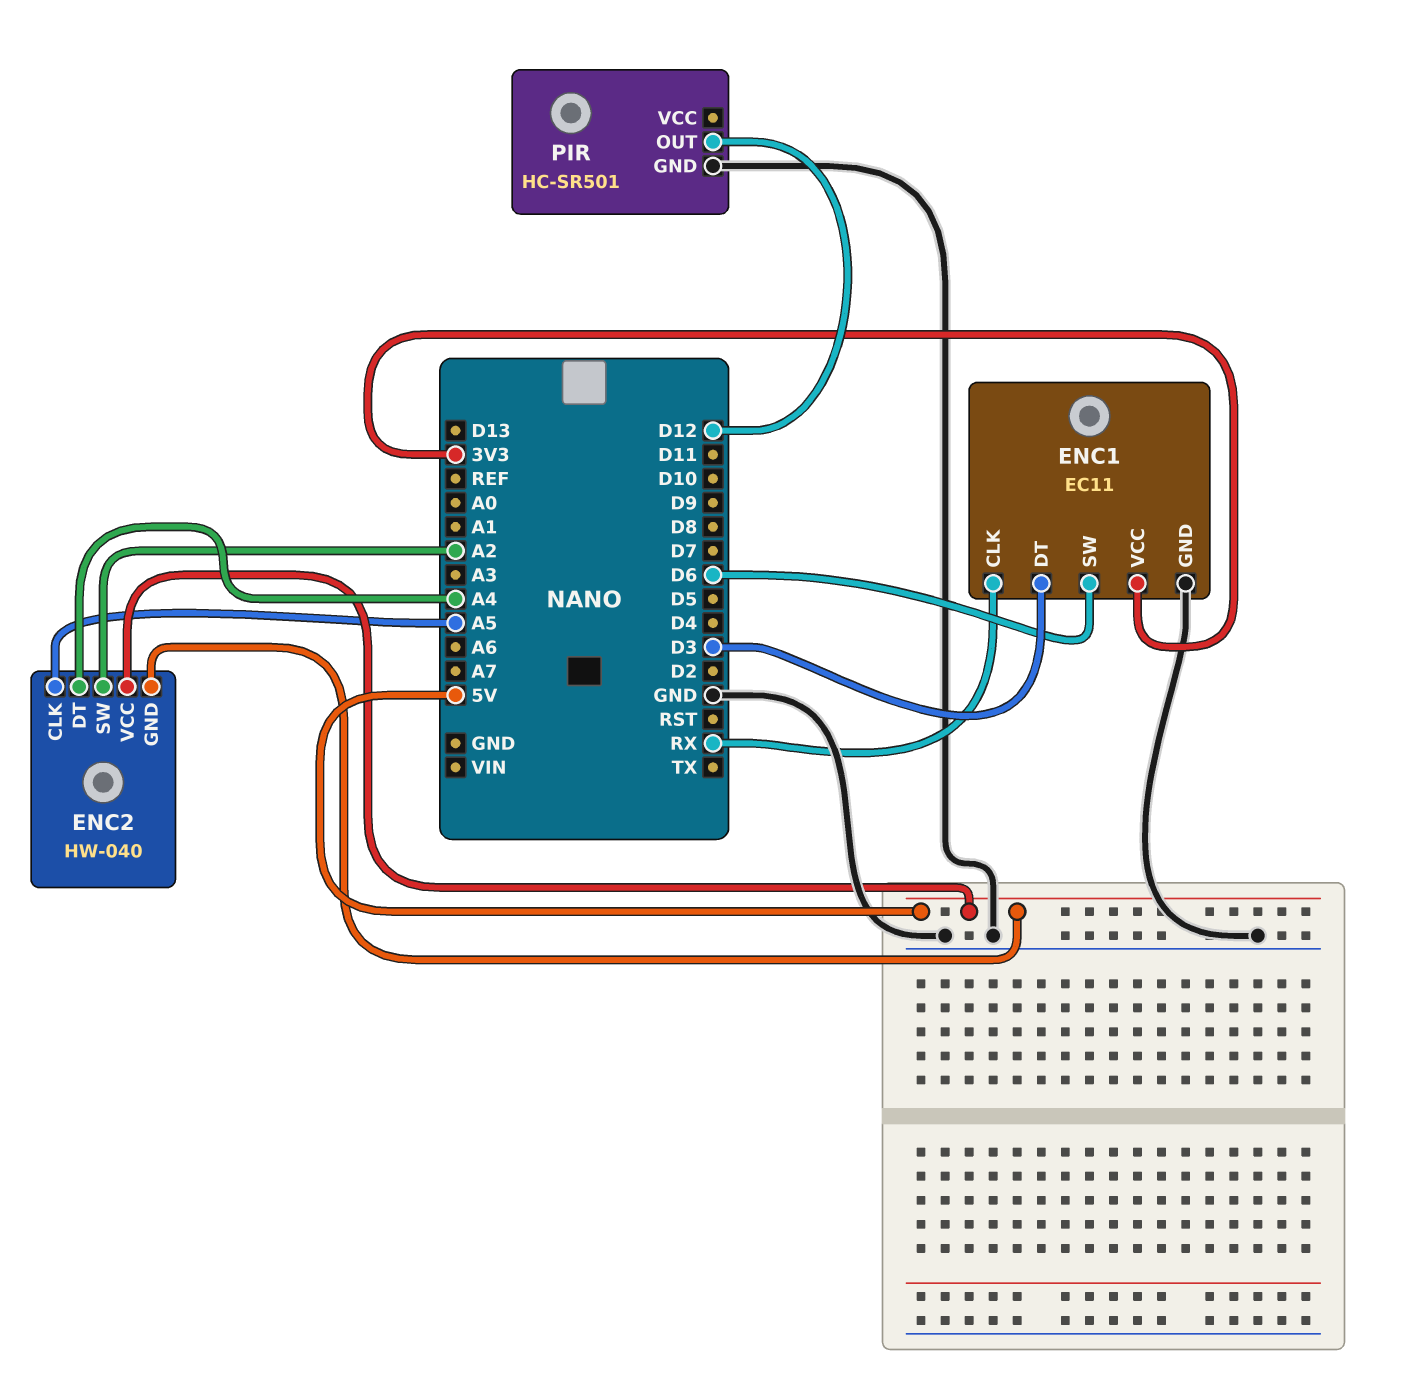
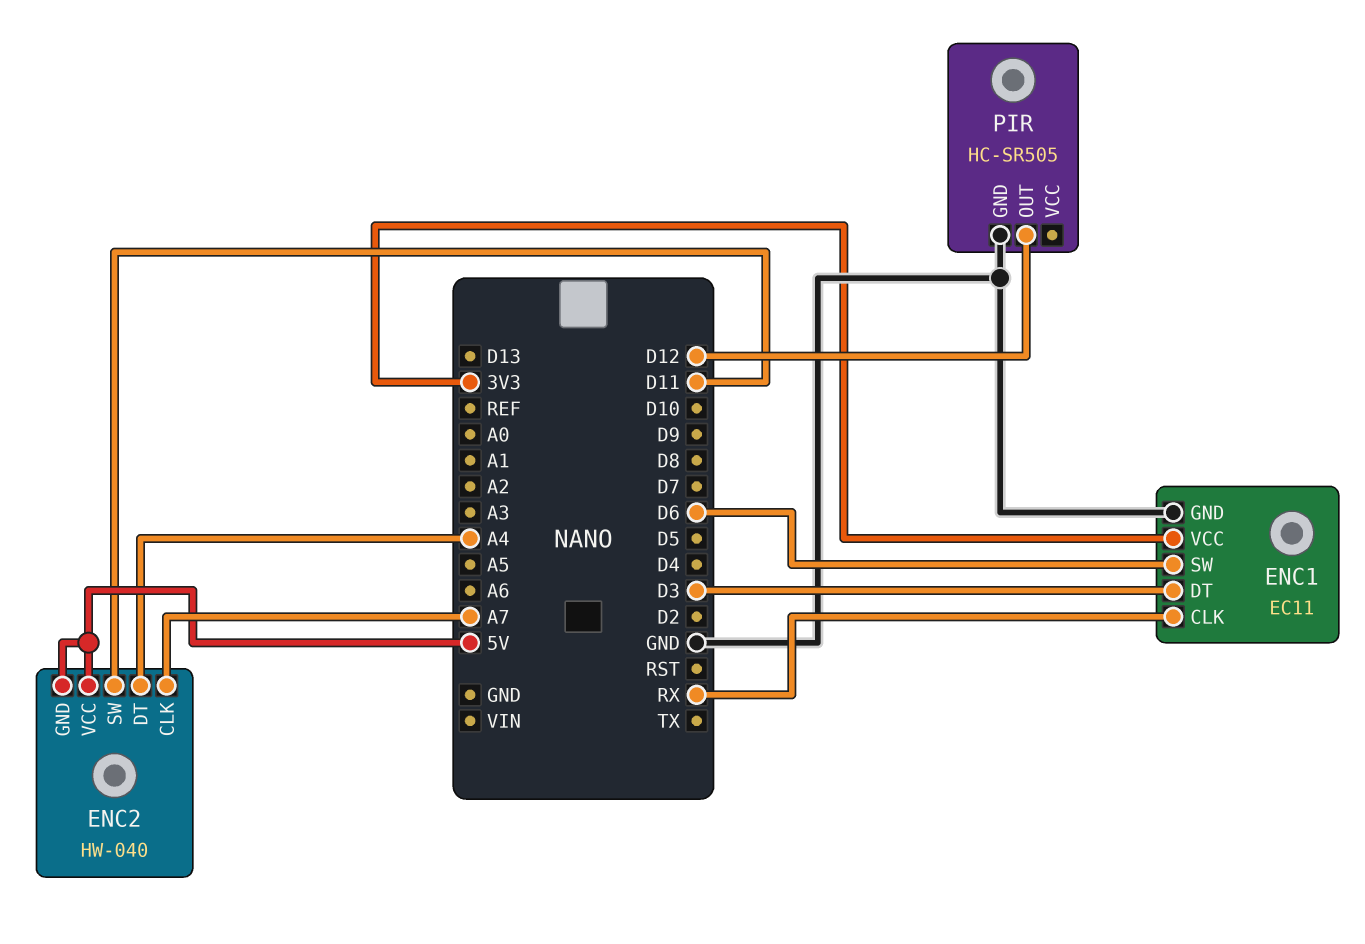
ENC2 pin CLK: A5 -> A7
ENC2 pin SW: A2 -> D11
PIR: HC-SR501 -> HC-SR505

